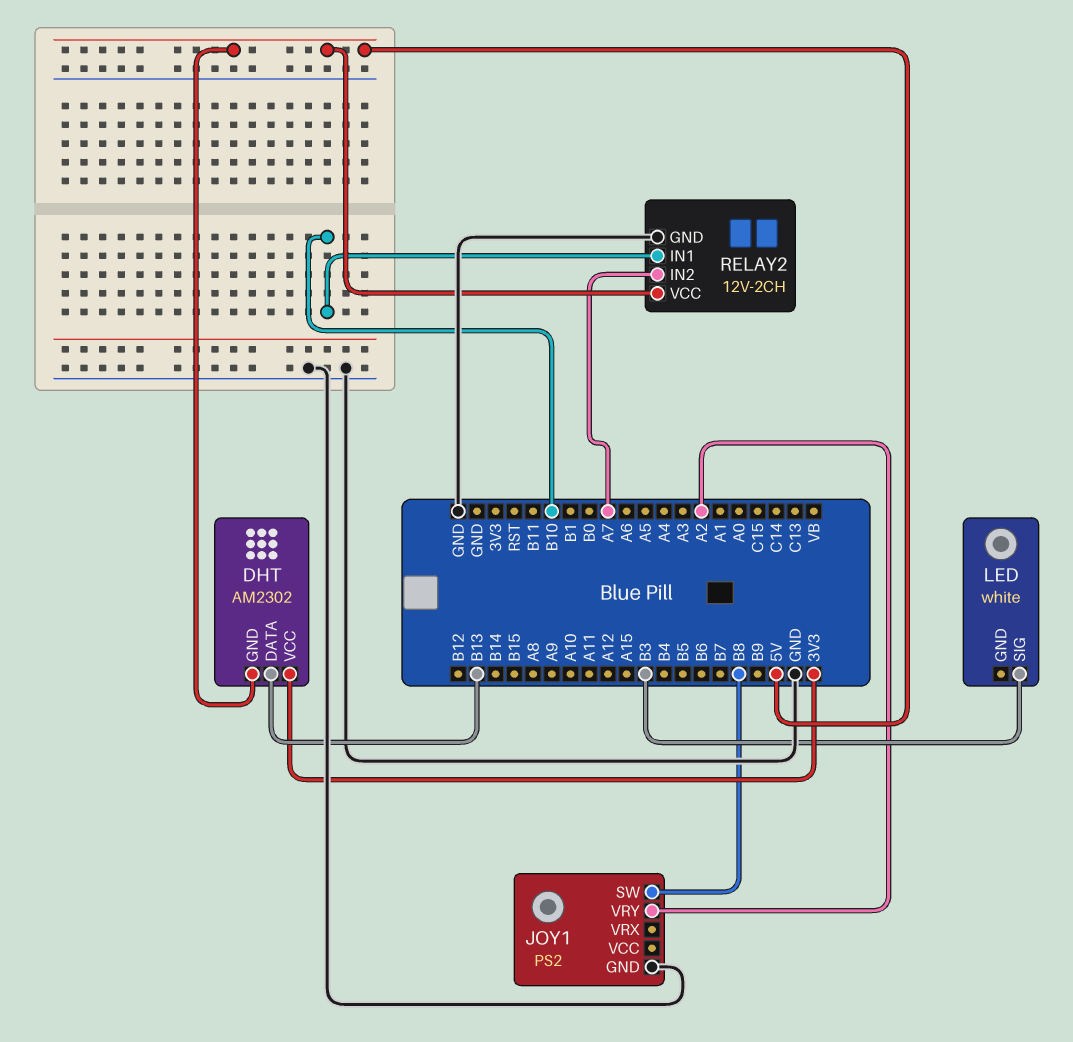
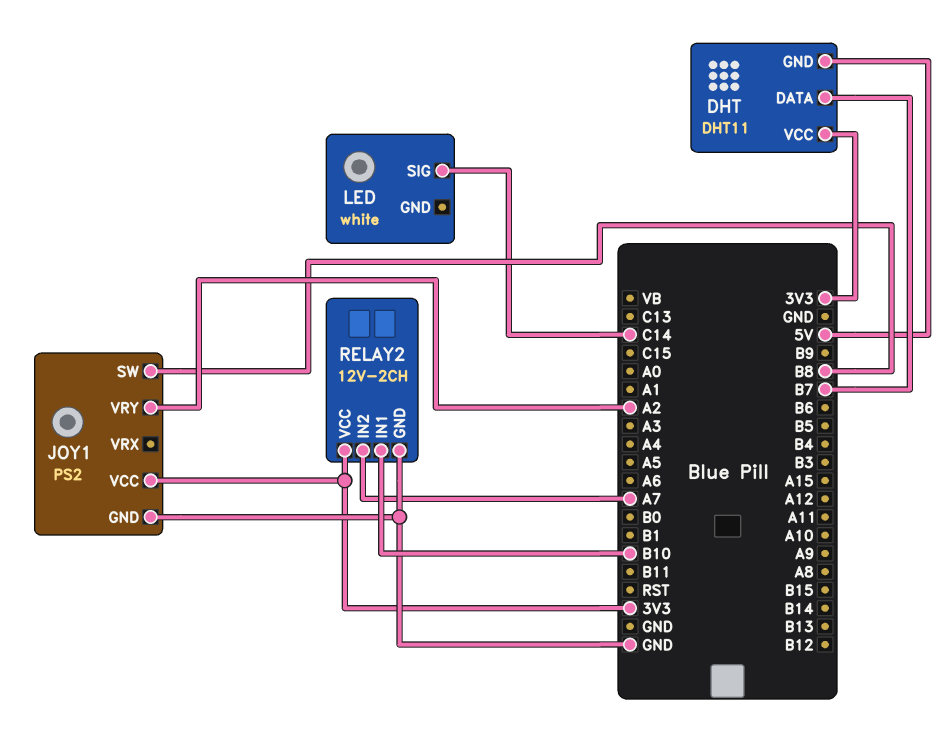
DHT: AM2302 -> DHT11
DHT pin DATA: B13 -> B7
JOY1 pin VCC: none -> 3V3
LED pin SIG: B3 -> C14
RELAY2 pin VCC: 5V -> 3V3

